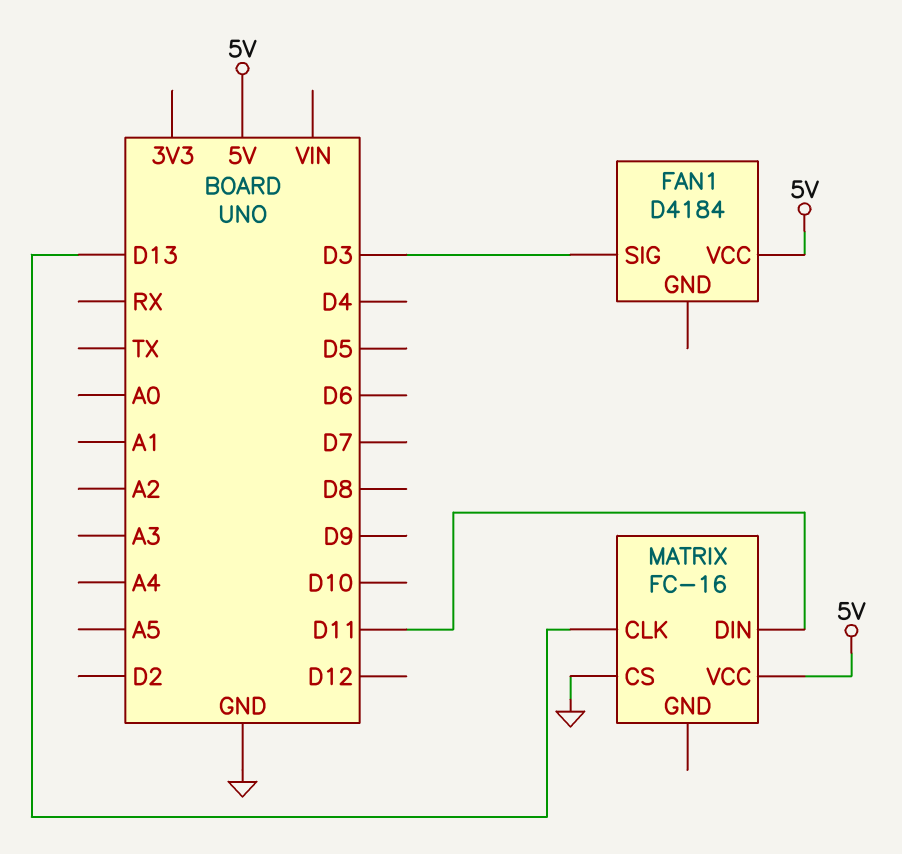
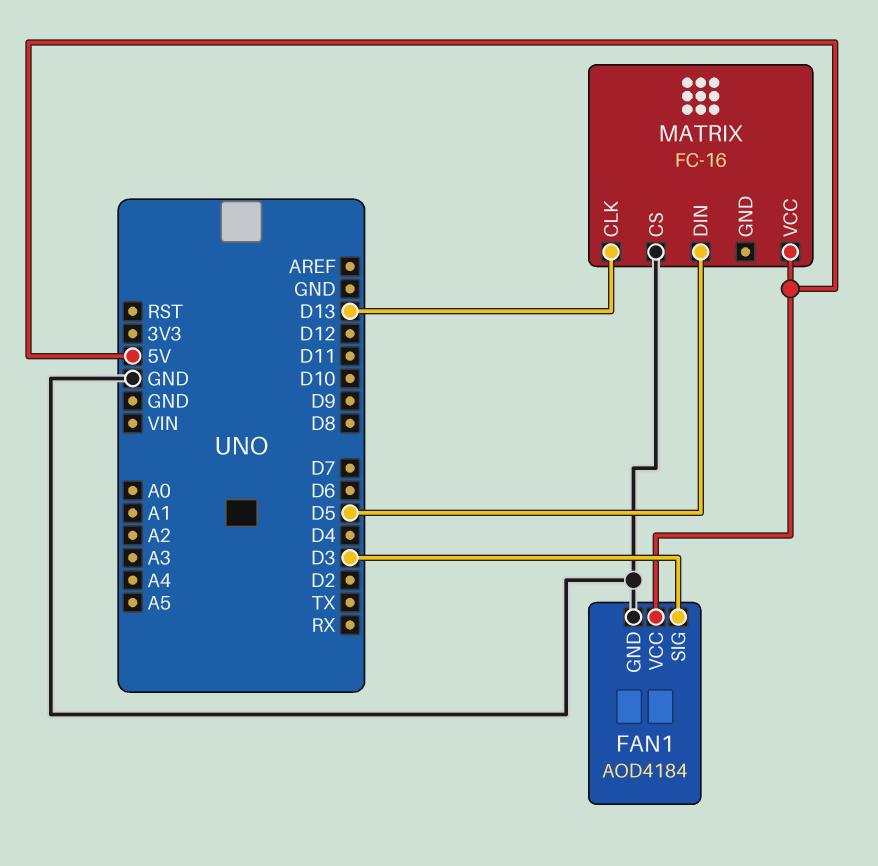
FAN1: D4184 -> AOD4184
FAN1 pin GND: none -> GND
MATRIX pin DIN: D11 -> D5

